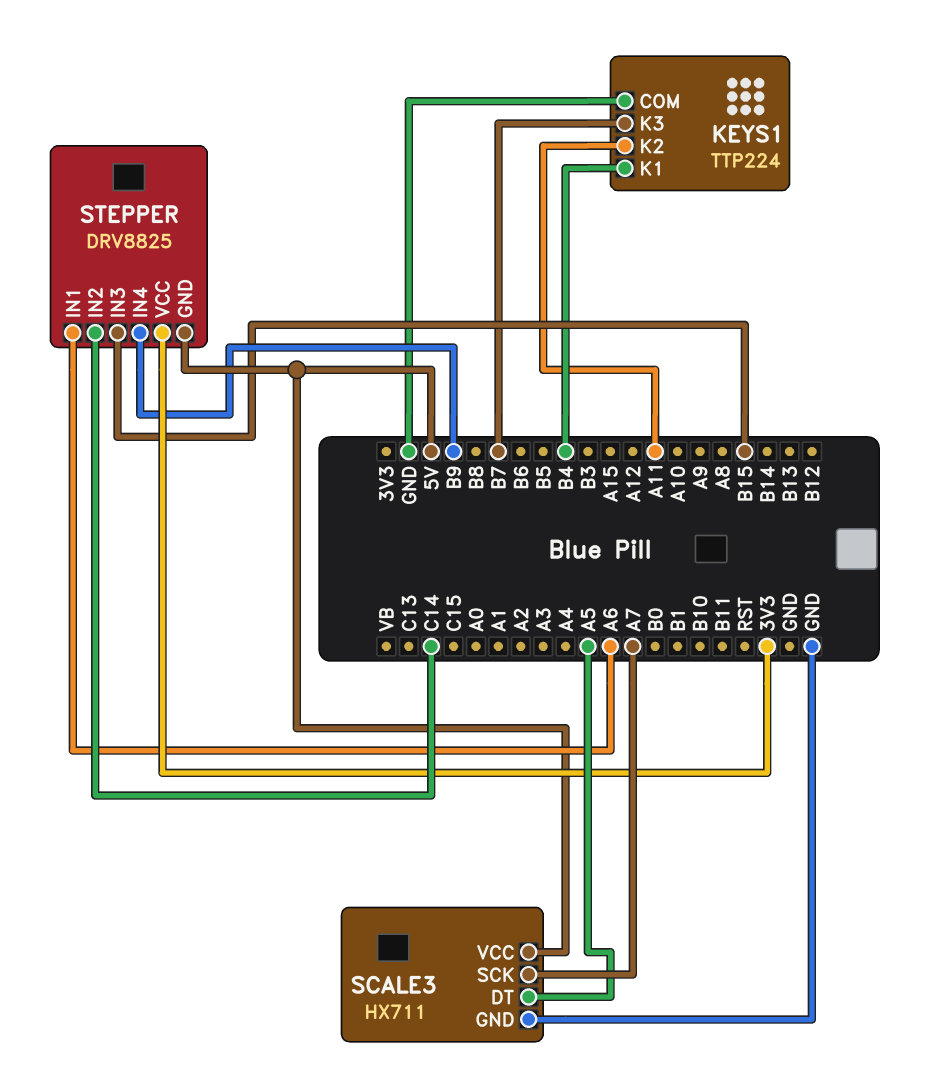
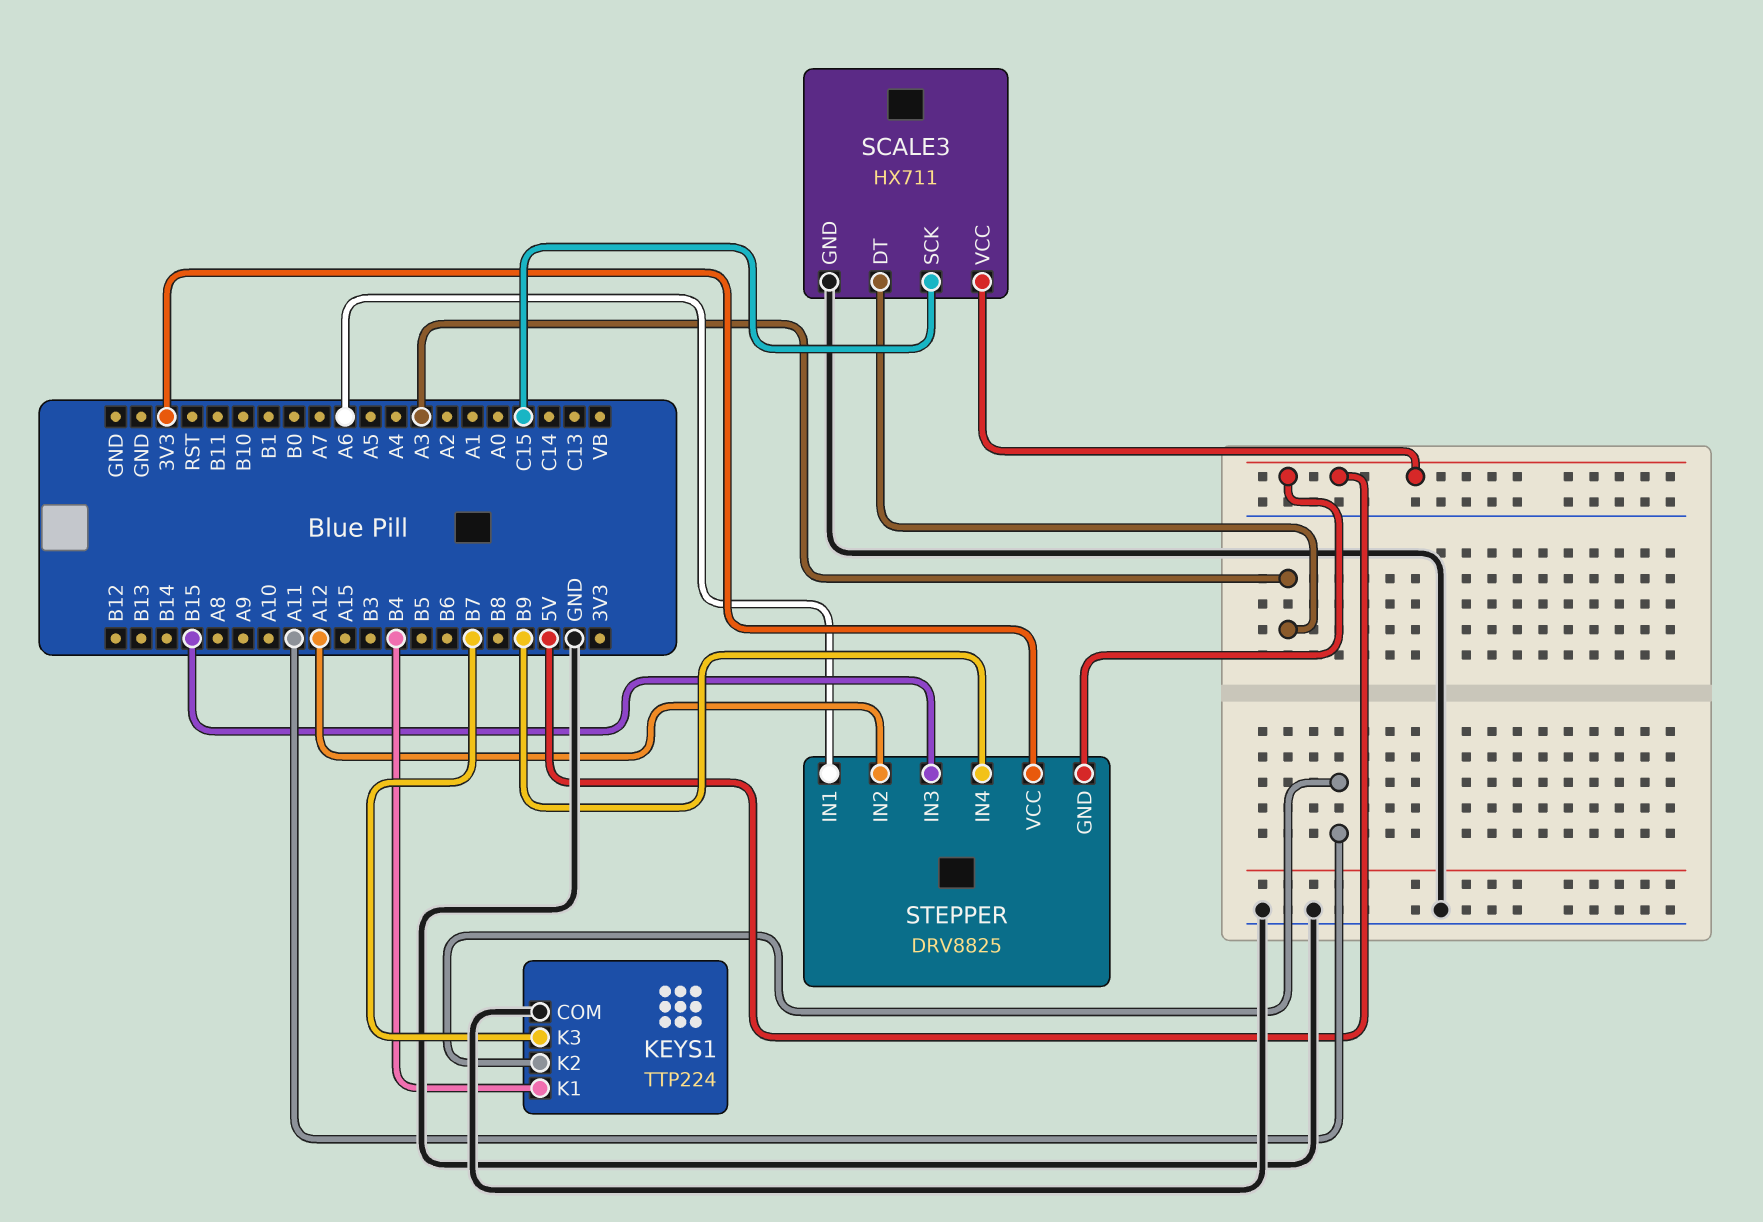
SCALE3 pin DT: A5 -> A3
SCALE3 pin SCK: A7 -> C15
STEPPER pin IN2: C14 -> A12

